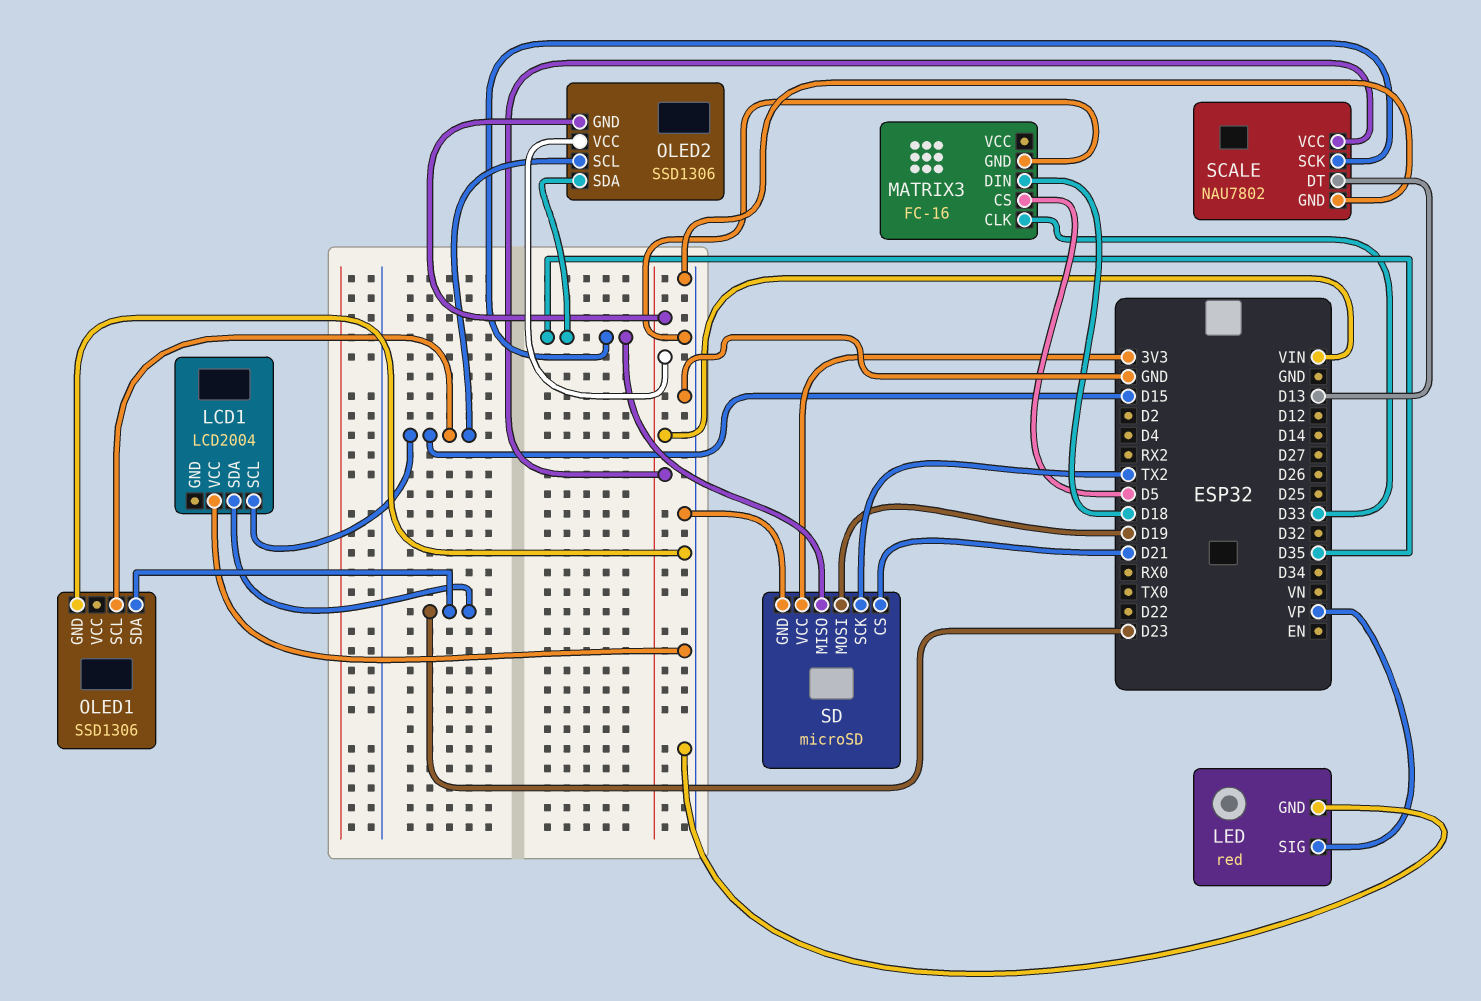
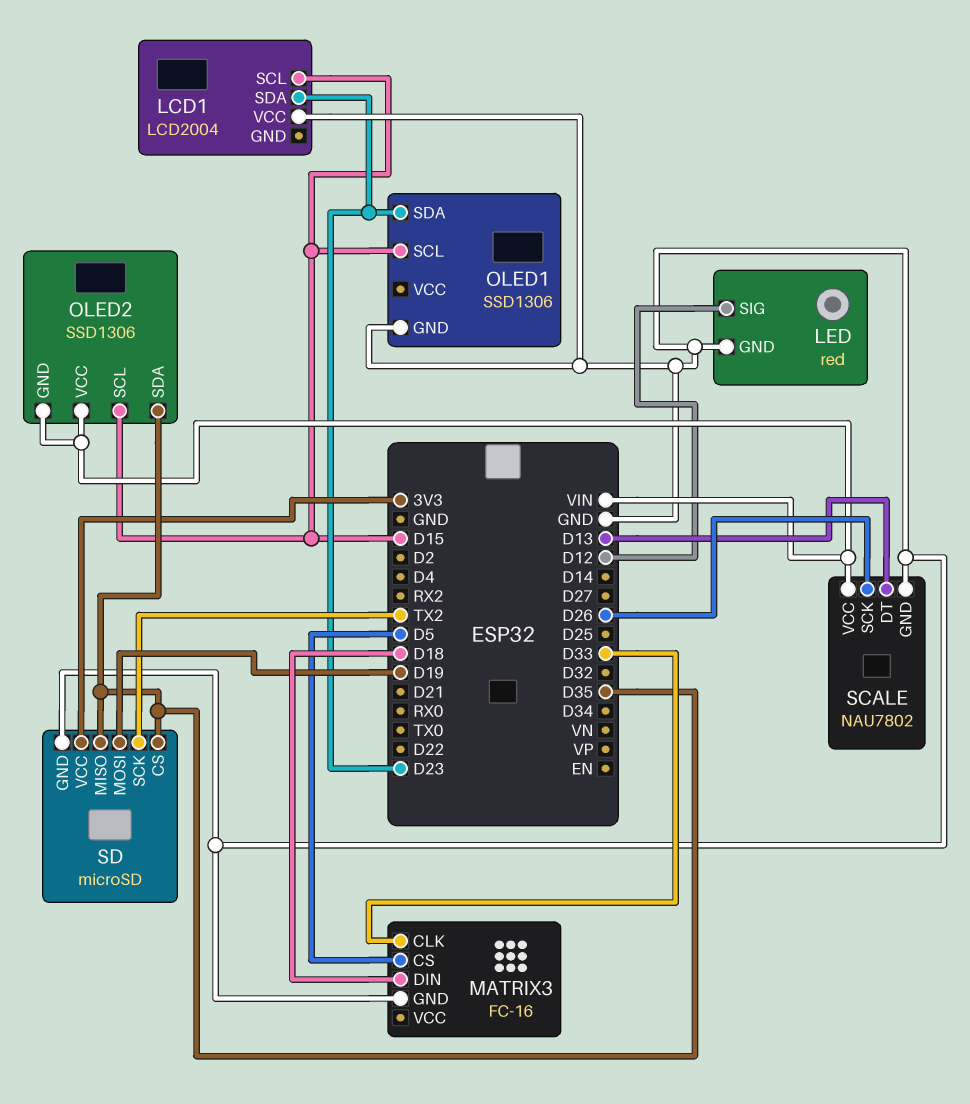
LED pin SIG: VP -> D12
SCALE pin SCK: D35 -> D26
SD pin CS: D21 -> D35

